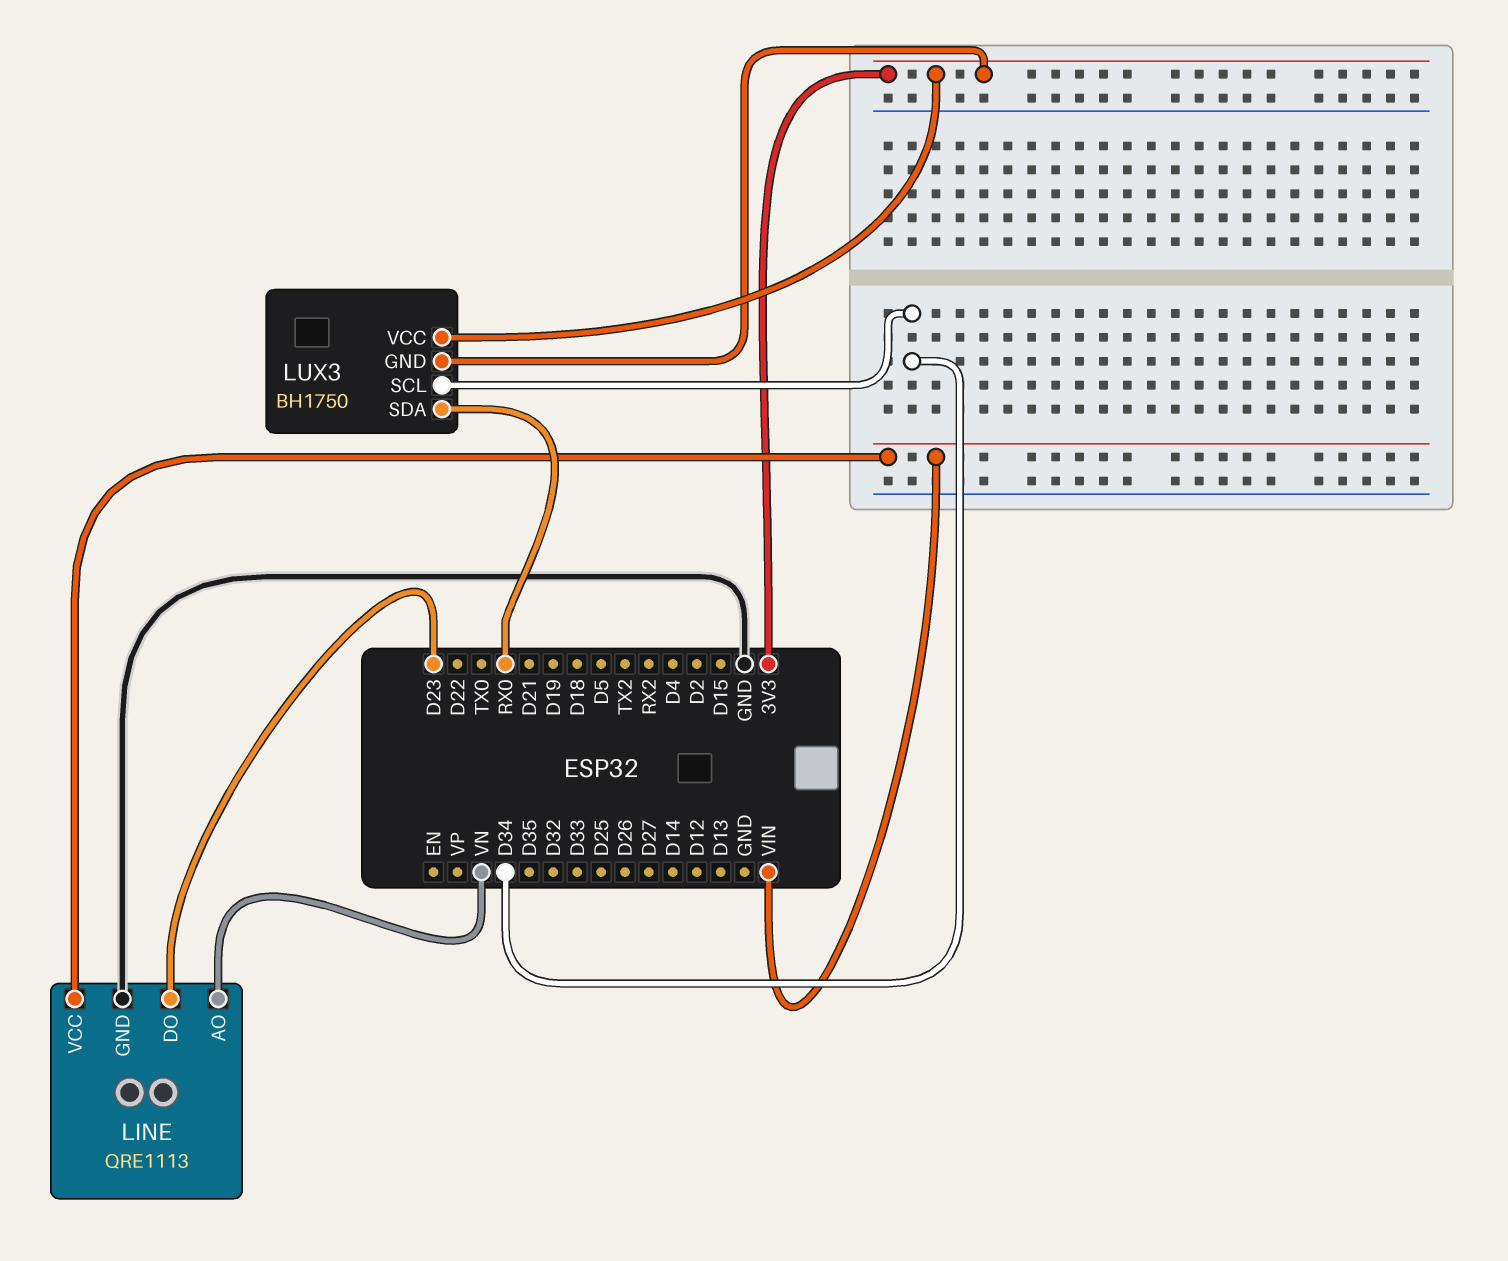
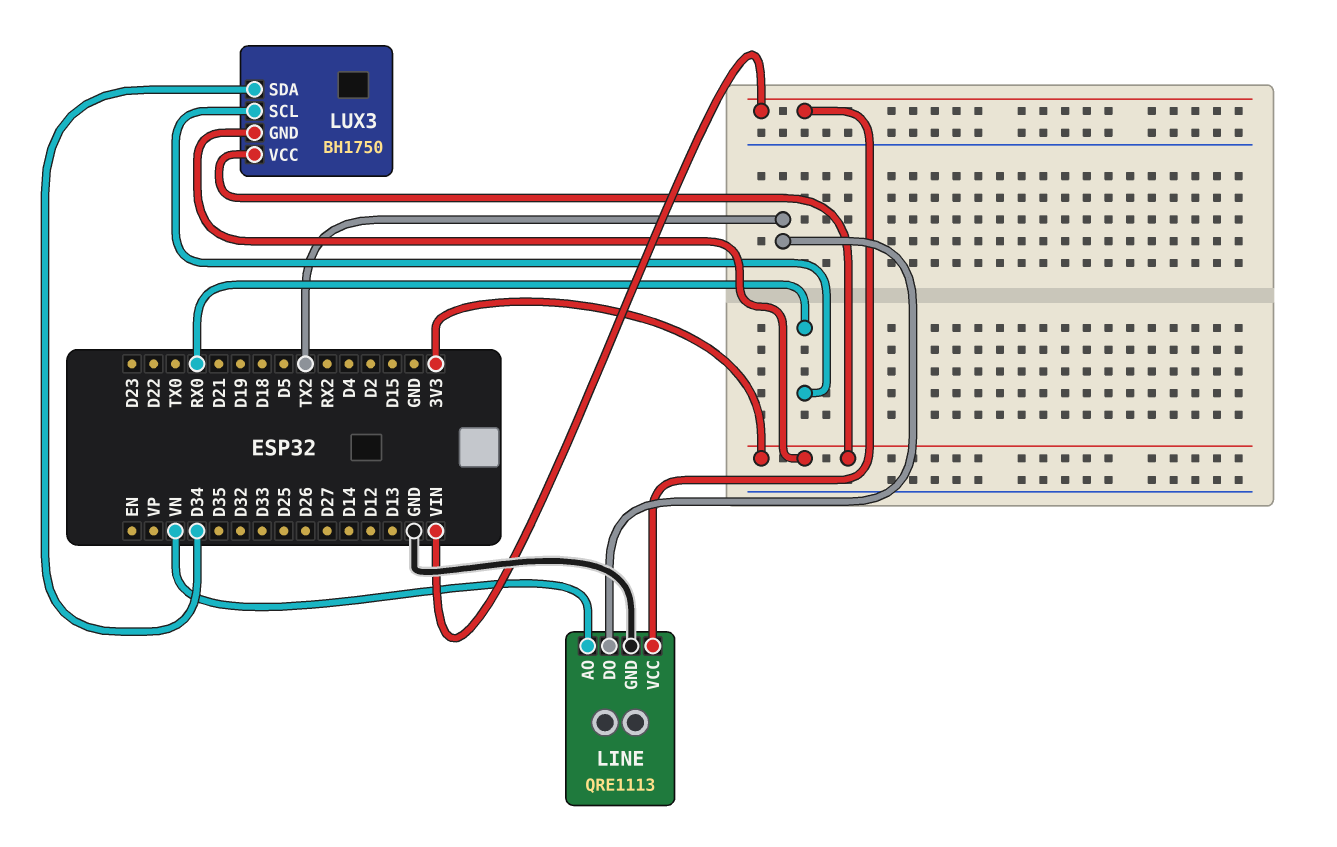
LINE pin DO: D23 -> TX2
LUX3 pin SCL: D34 -> RX0
LUX3 pin SDA: RX0 -> D34

